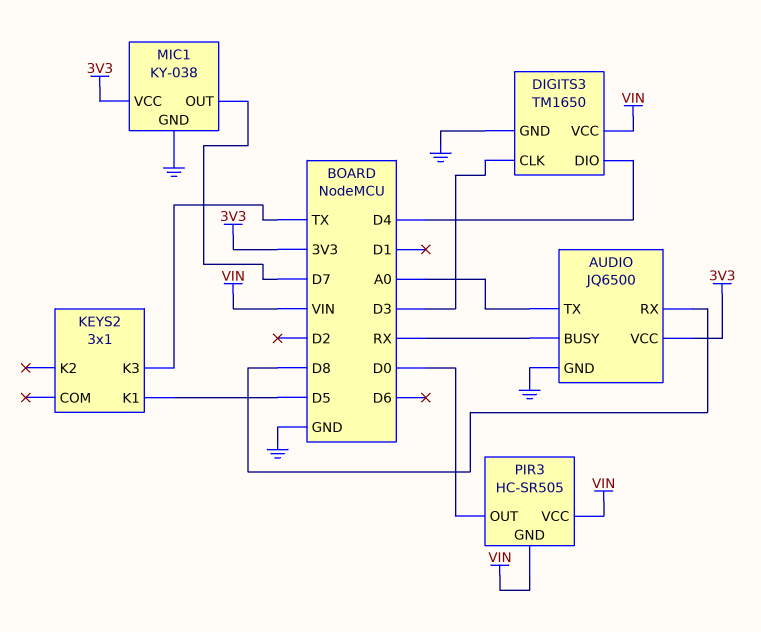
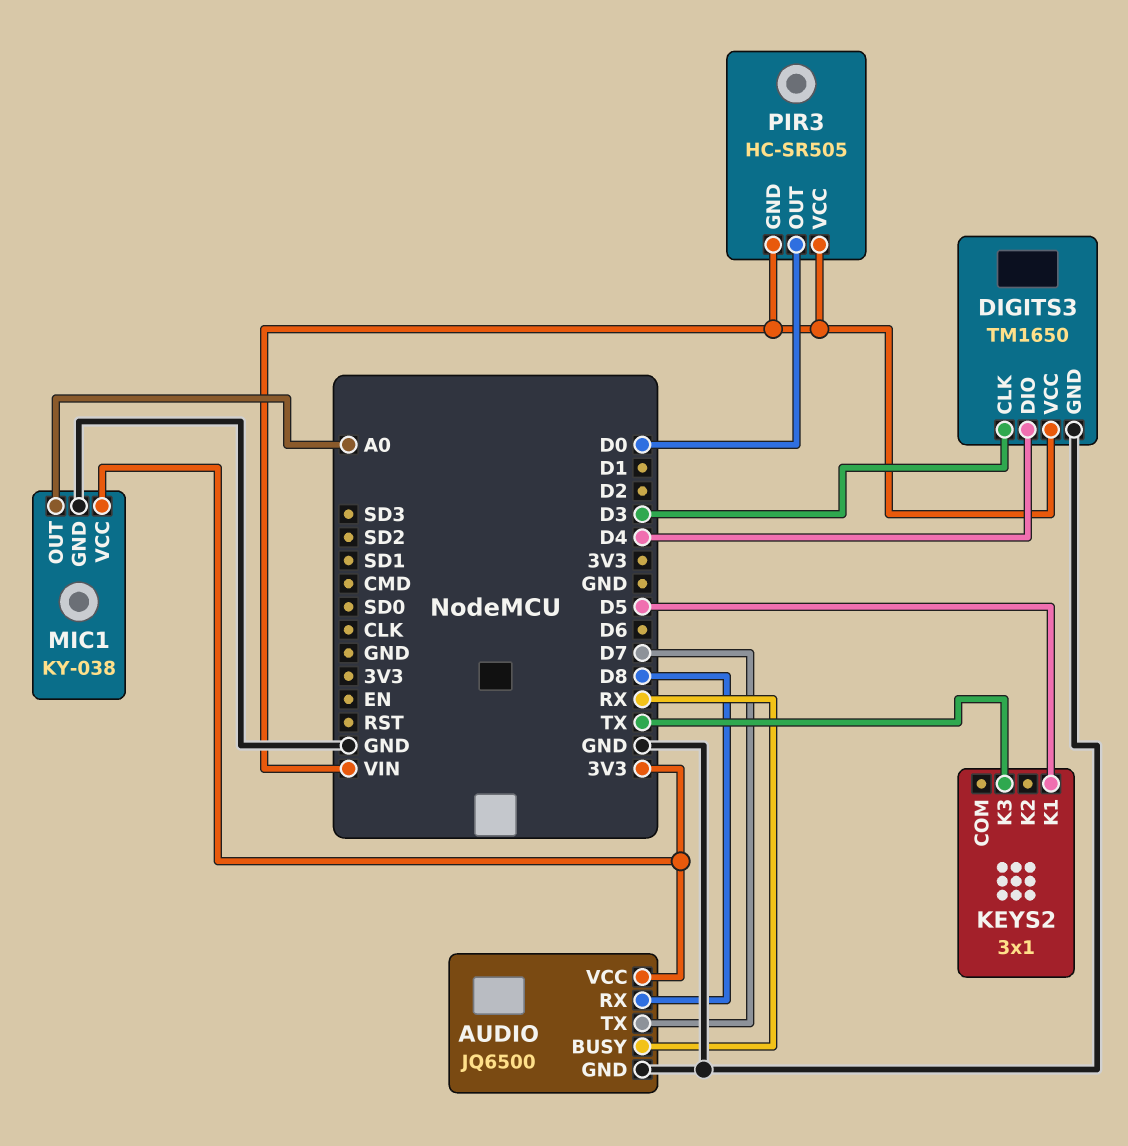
AUDIO pin TX: A0 -> D7
MIC1 pin OUT: D7 -> A0

